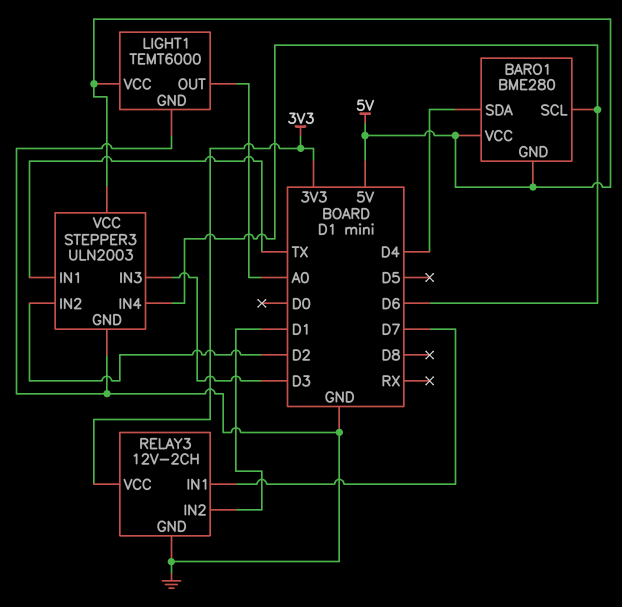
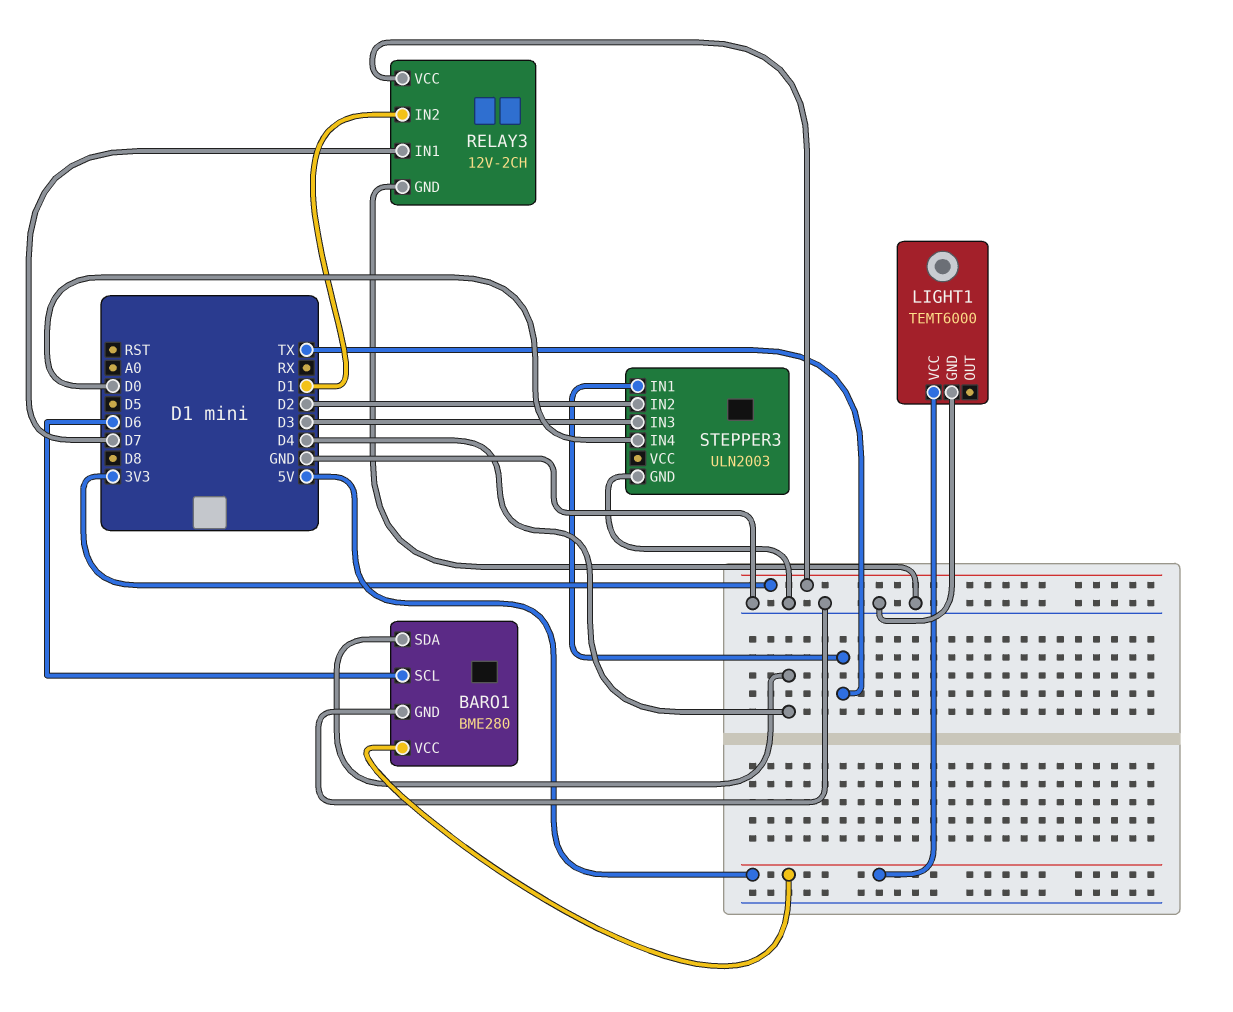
BARO1 pin GND: 5V -> GND
LIGHT1 pin OUT: A0 -> none
STEPPER3 pin IN4: D6 -> D0
STEPPER3 pin VCC: 5V -> none

